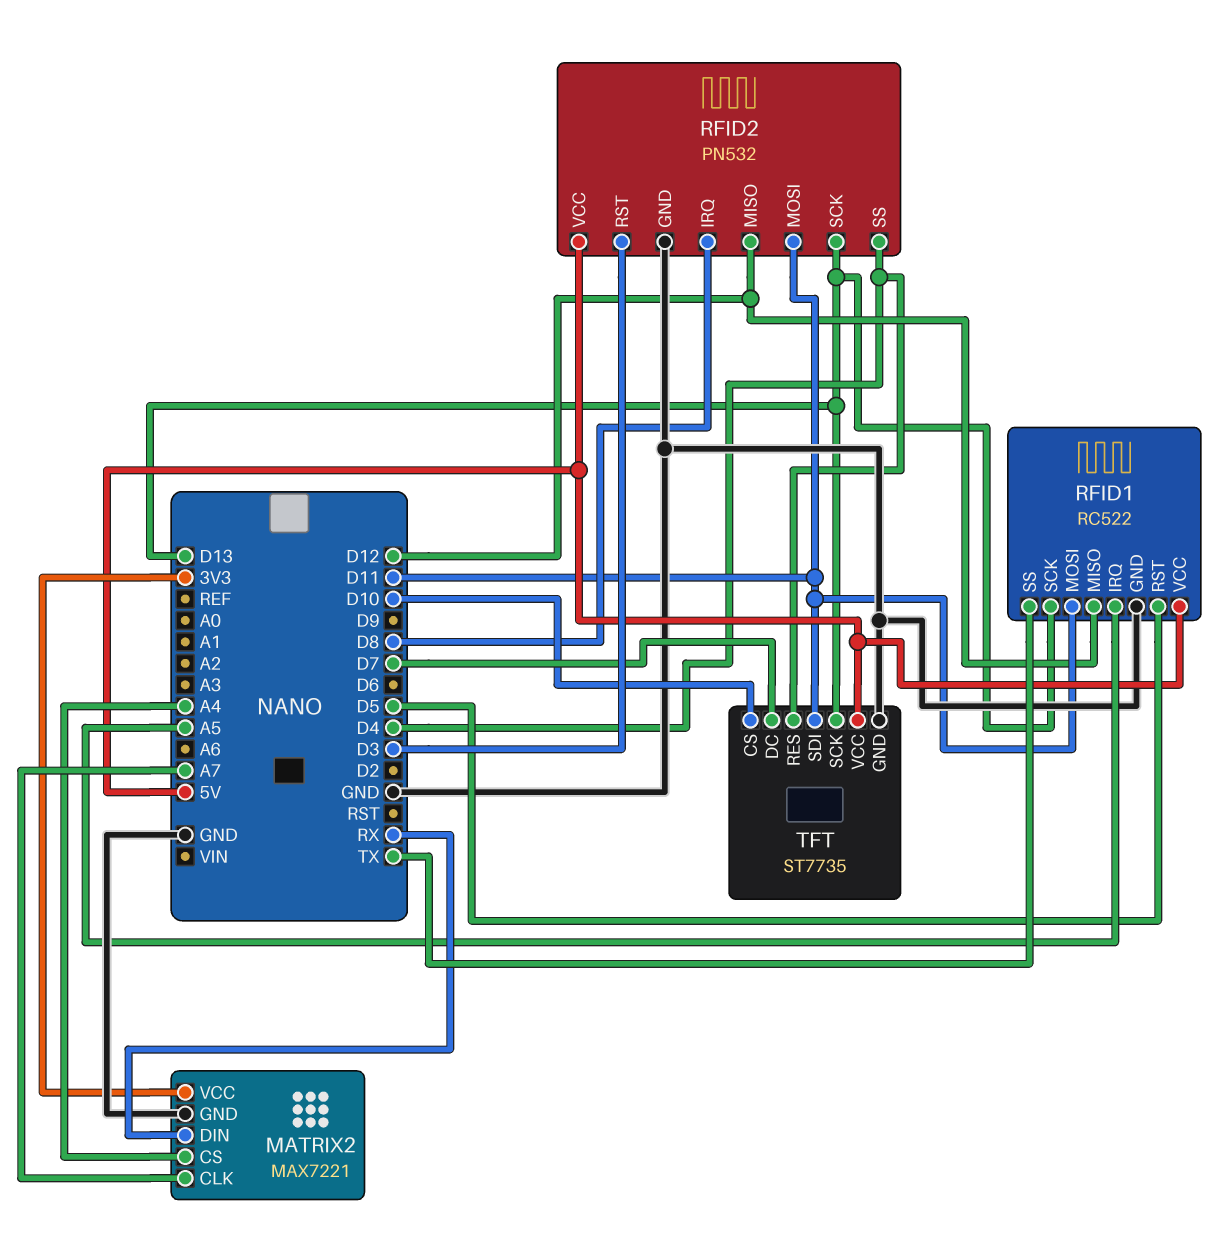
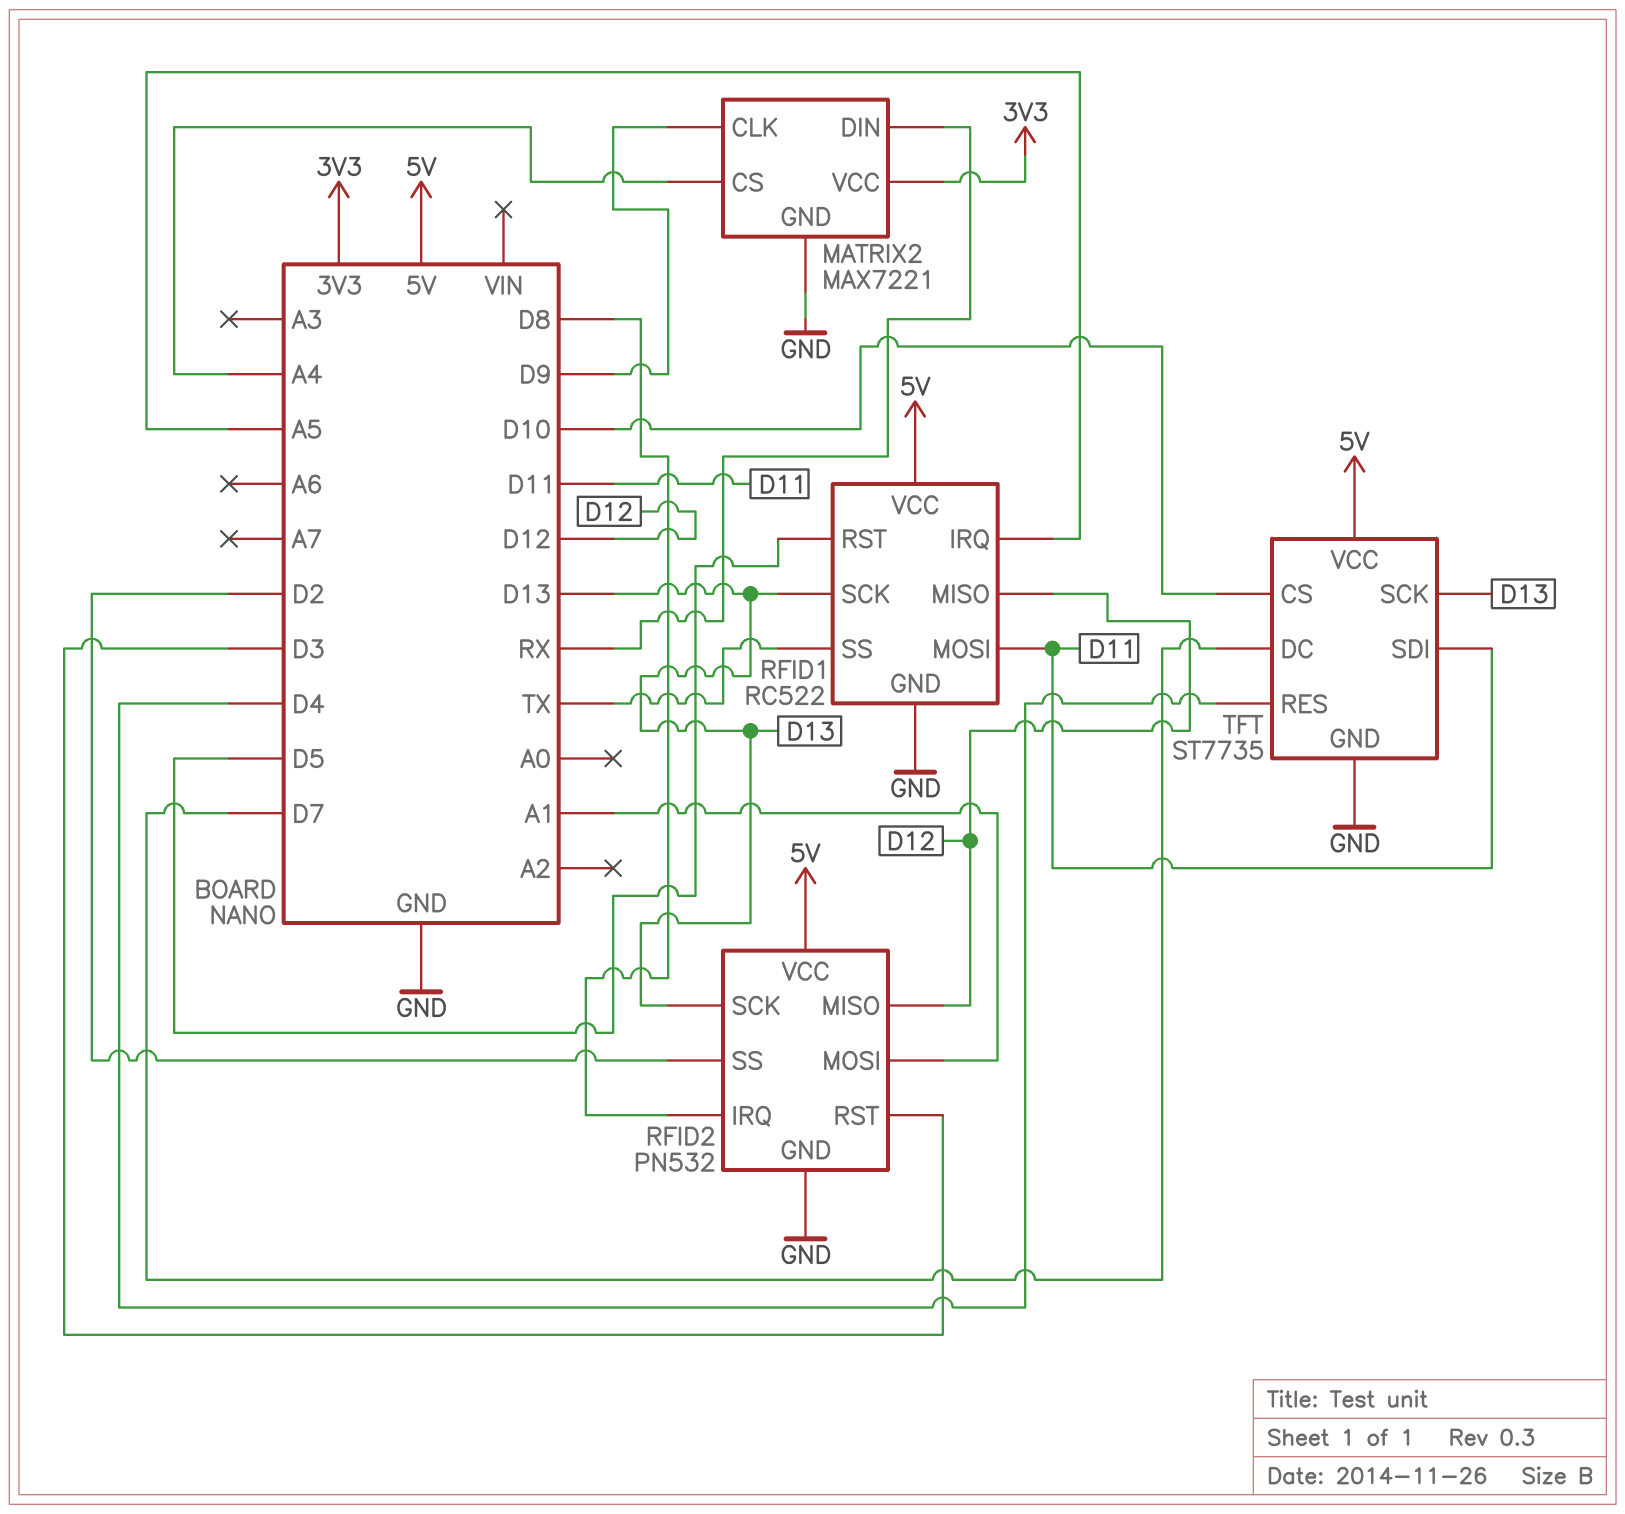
MATRIX2 pin CLK: A7 -> D9
RFID2 pin MOSI: D11 -> A1
RFID2 pin SS: D4 -> D2

